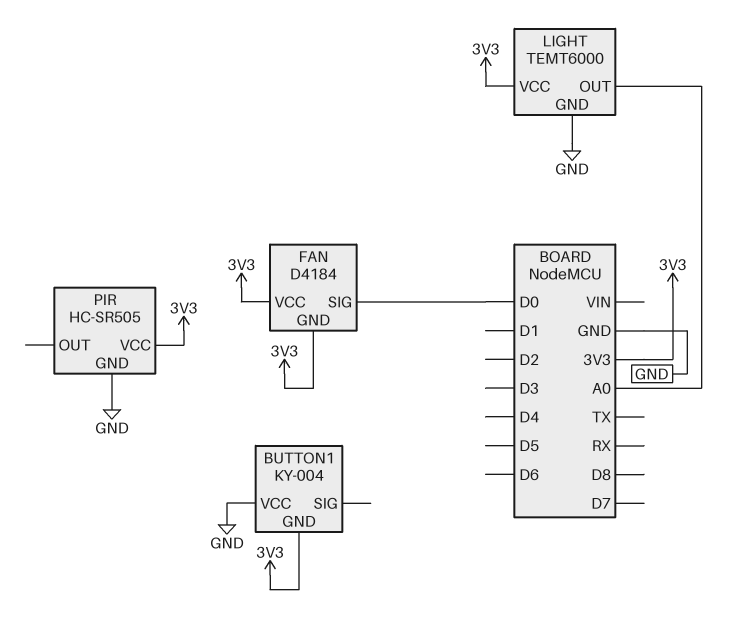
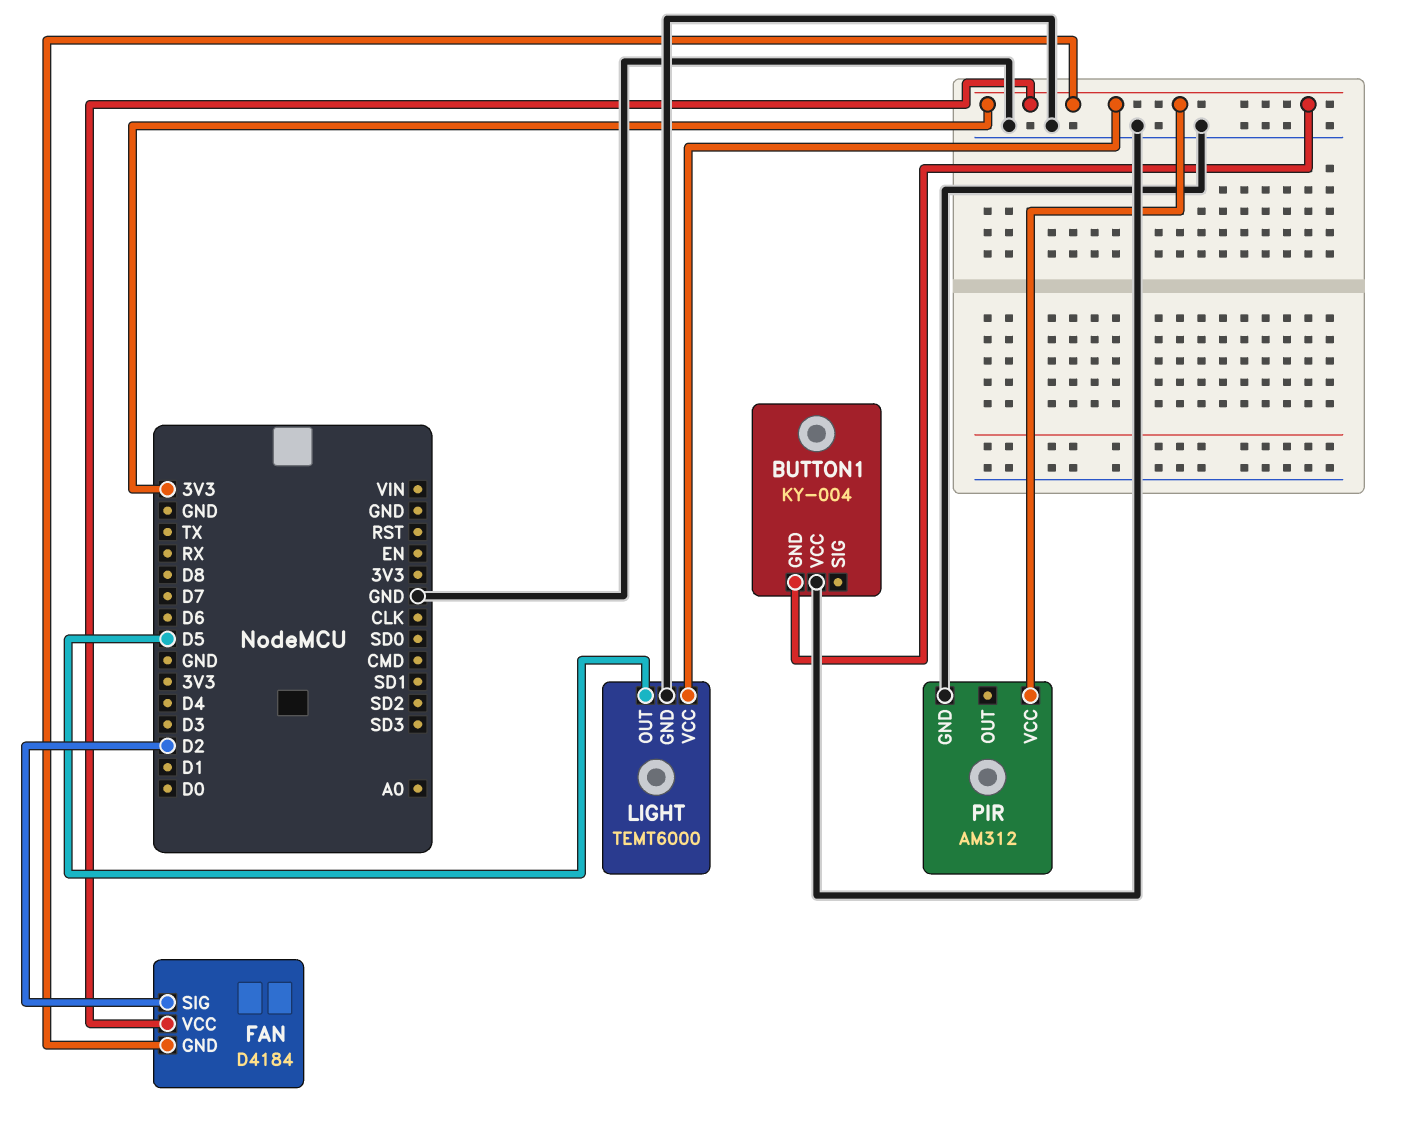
FAN pin SIG: D0 -> D2
LIGHT pin OUT: A0 -> D5
PIR: HC-SR505 -> AM312

